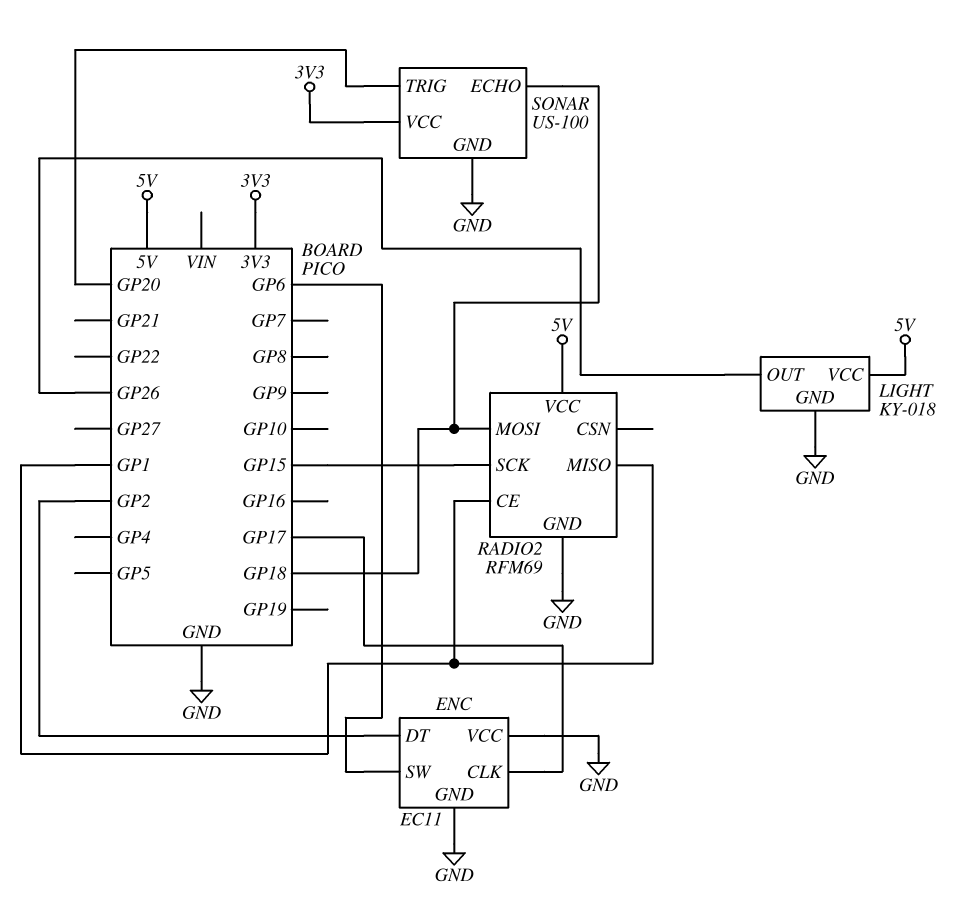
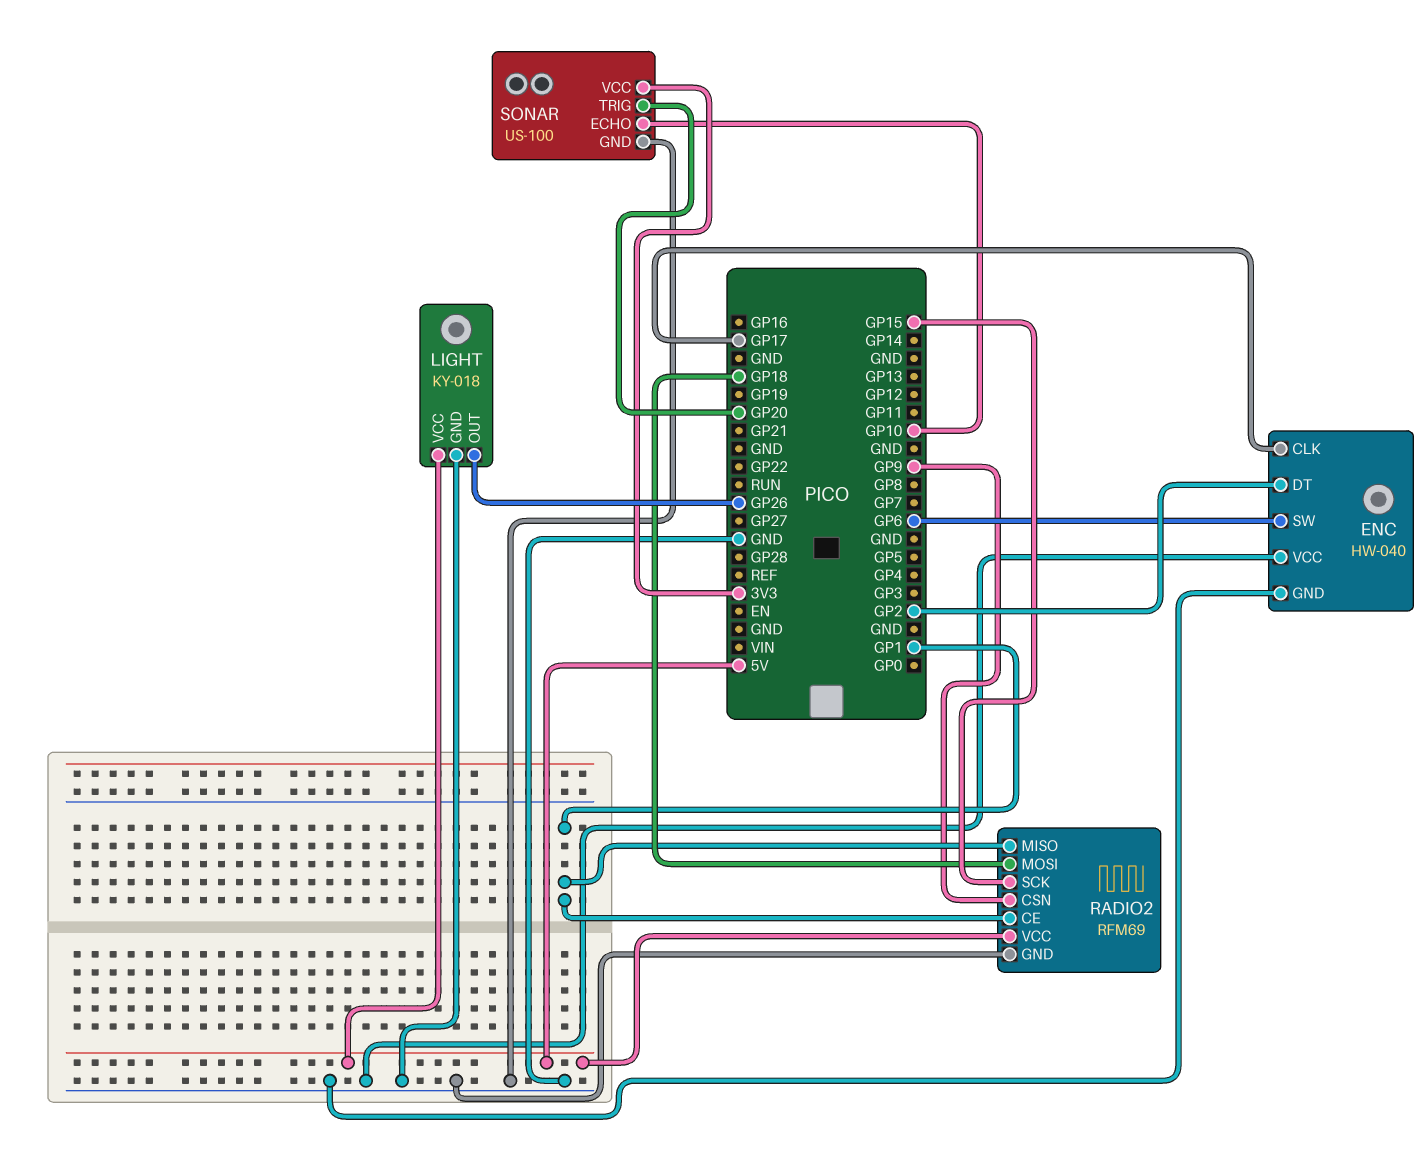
ENC: EC11 -> HW-040
RADIO2 pin CSN: none -> GP9
SONAR pin ECHO: GP18 -> GP10

